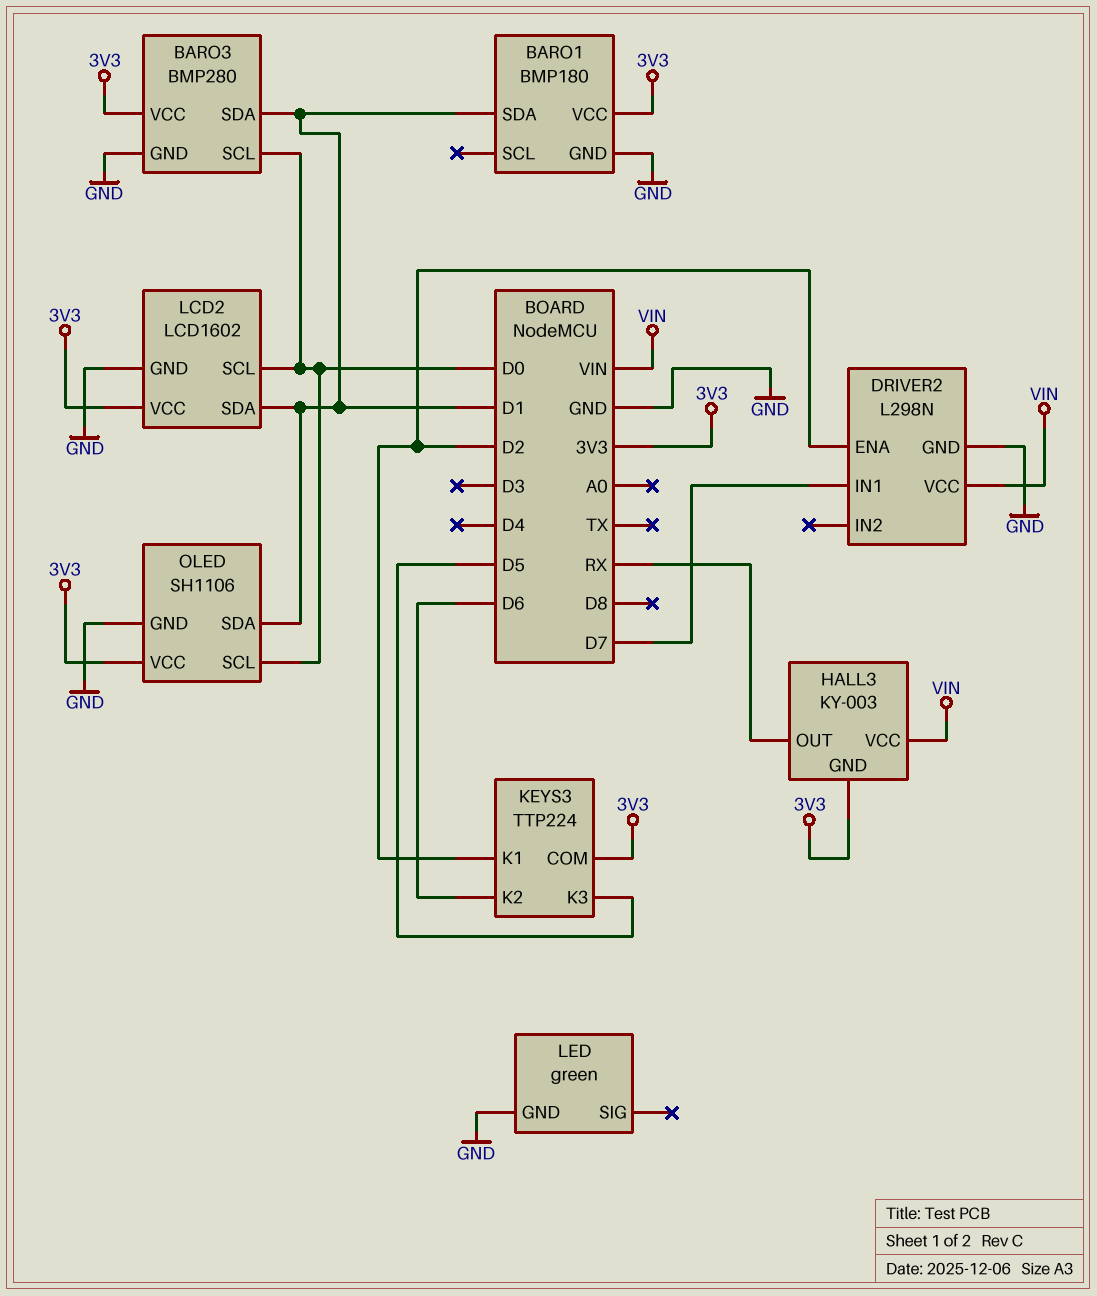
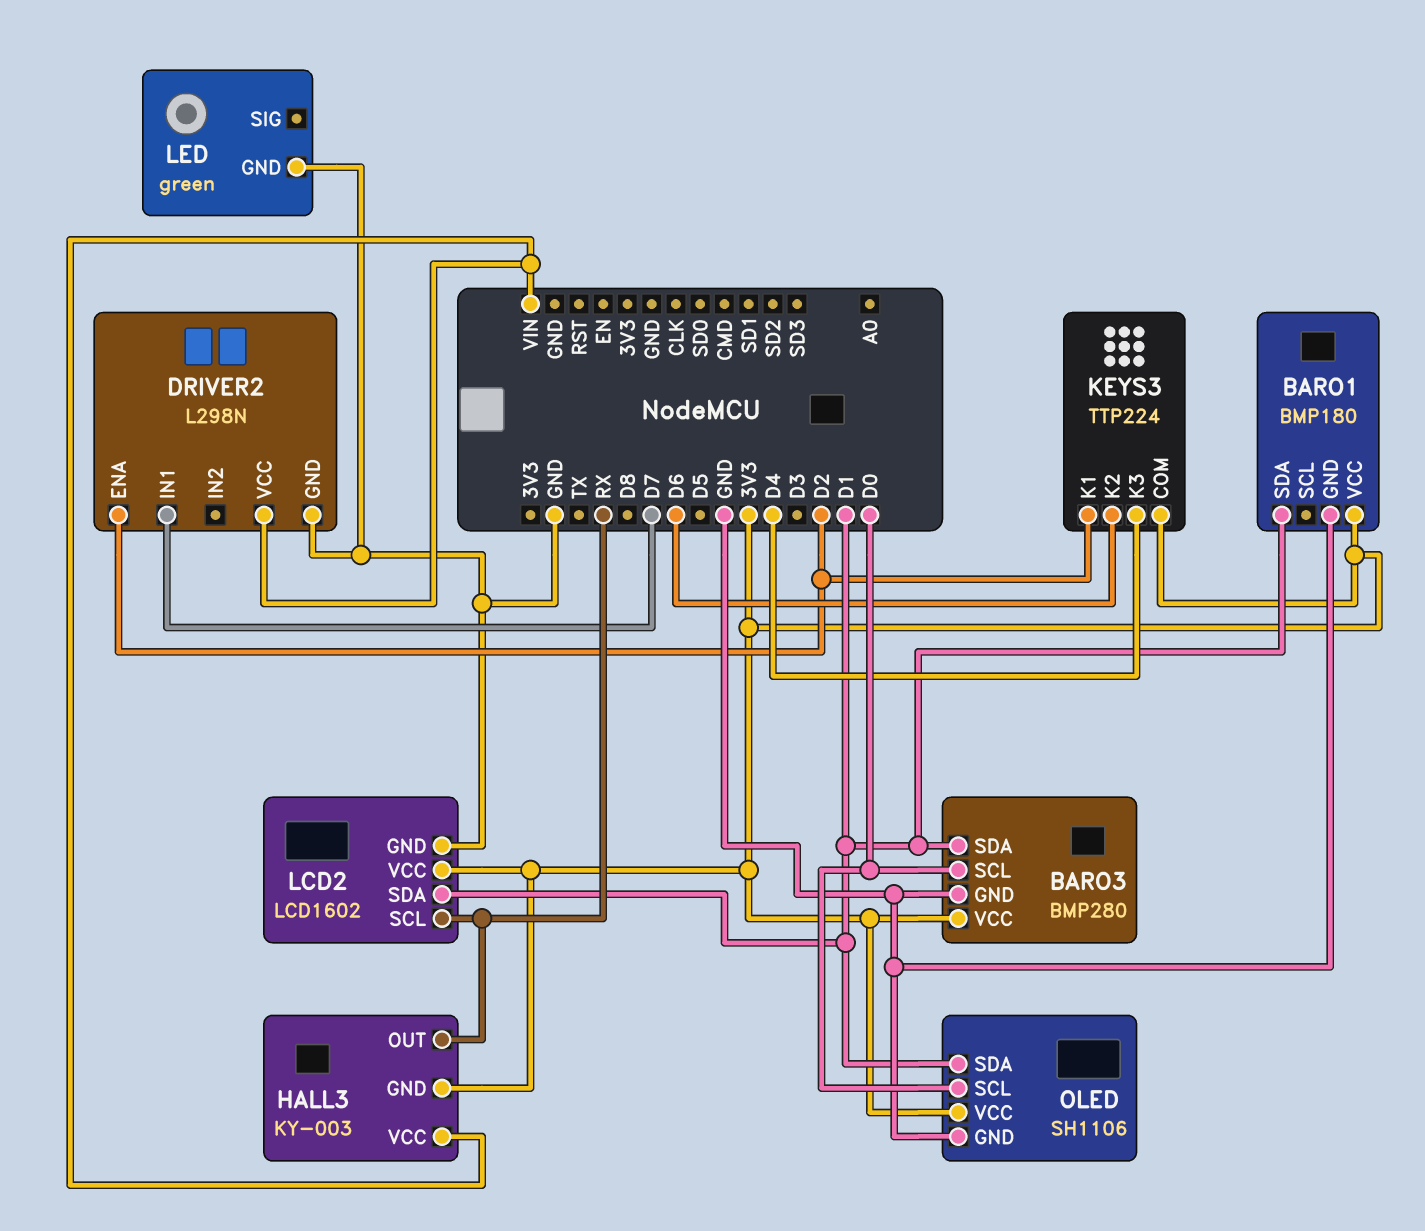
KEYS3 pin K3: D5 -> D4
LCD2 pin SCL: D0 -> RX

